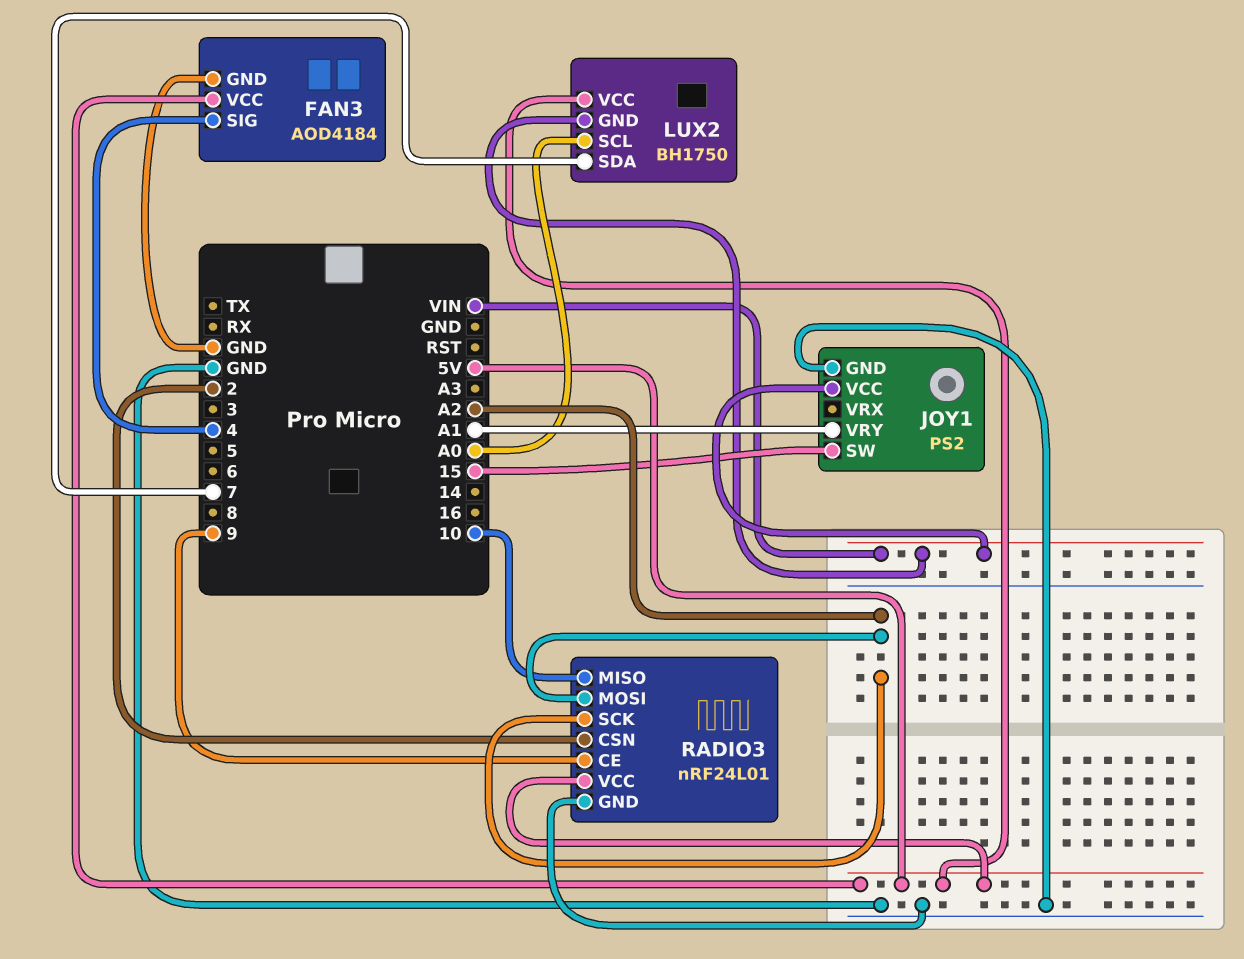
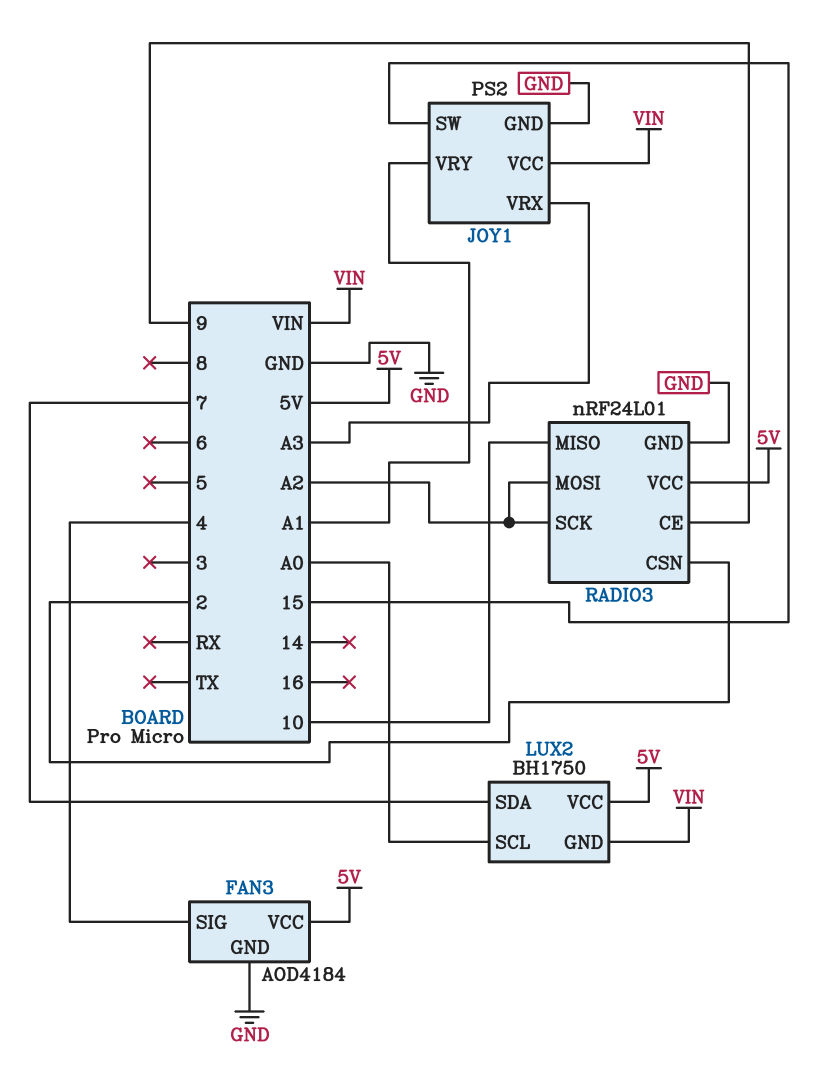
JOY1 pin VRX: none -> A3

